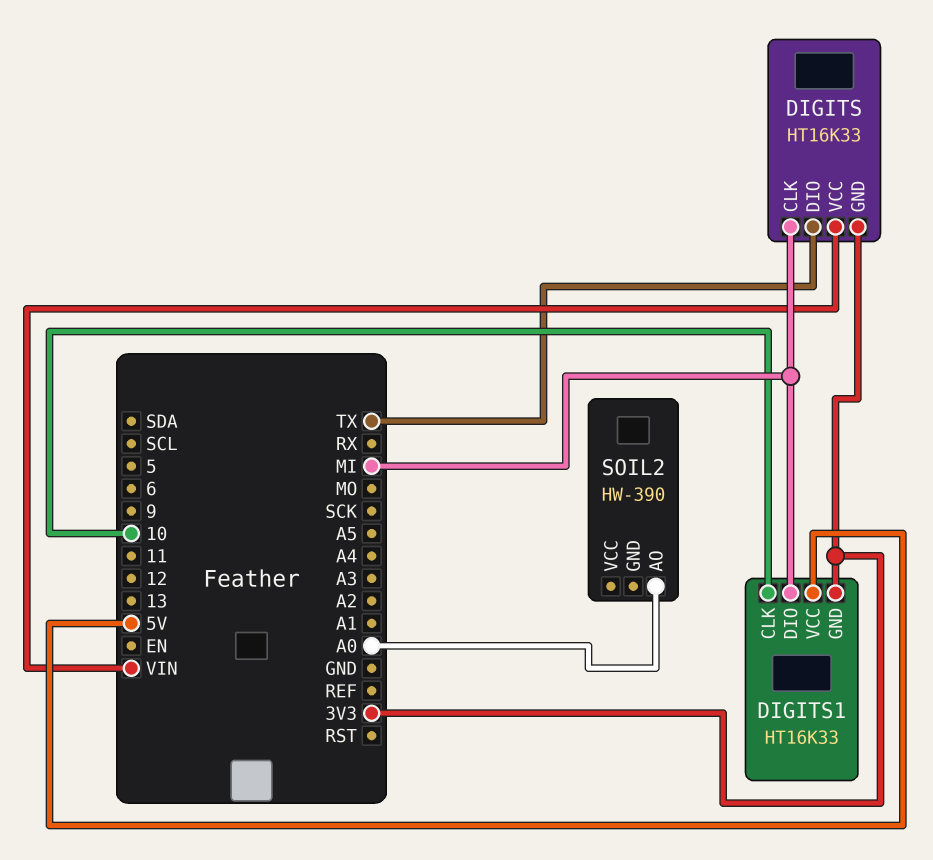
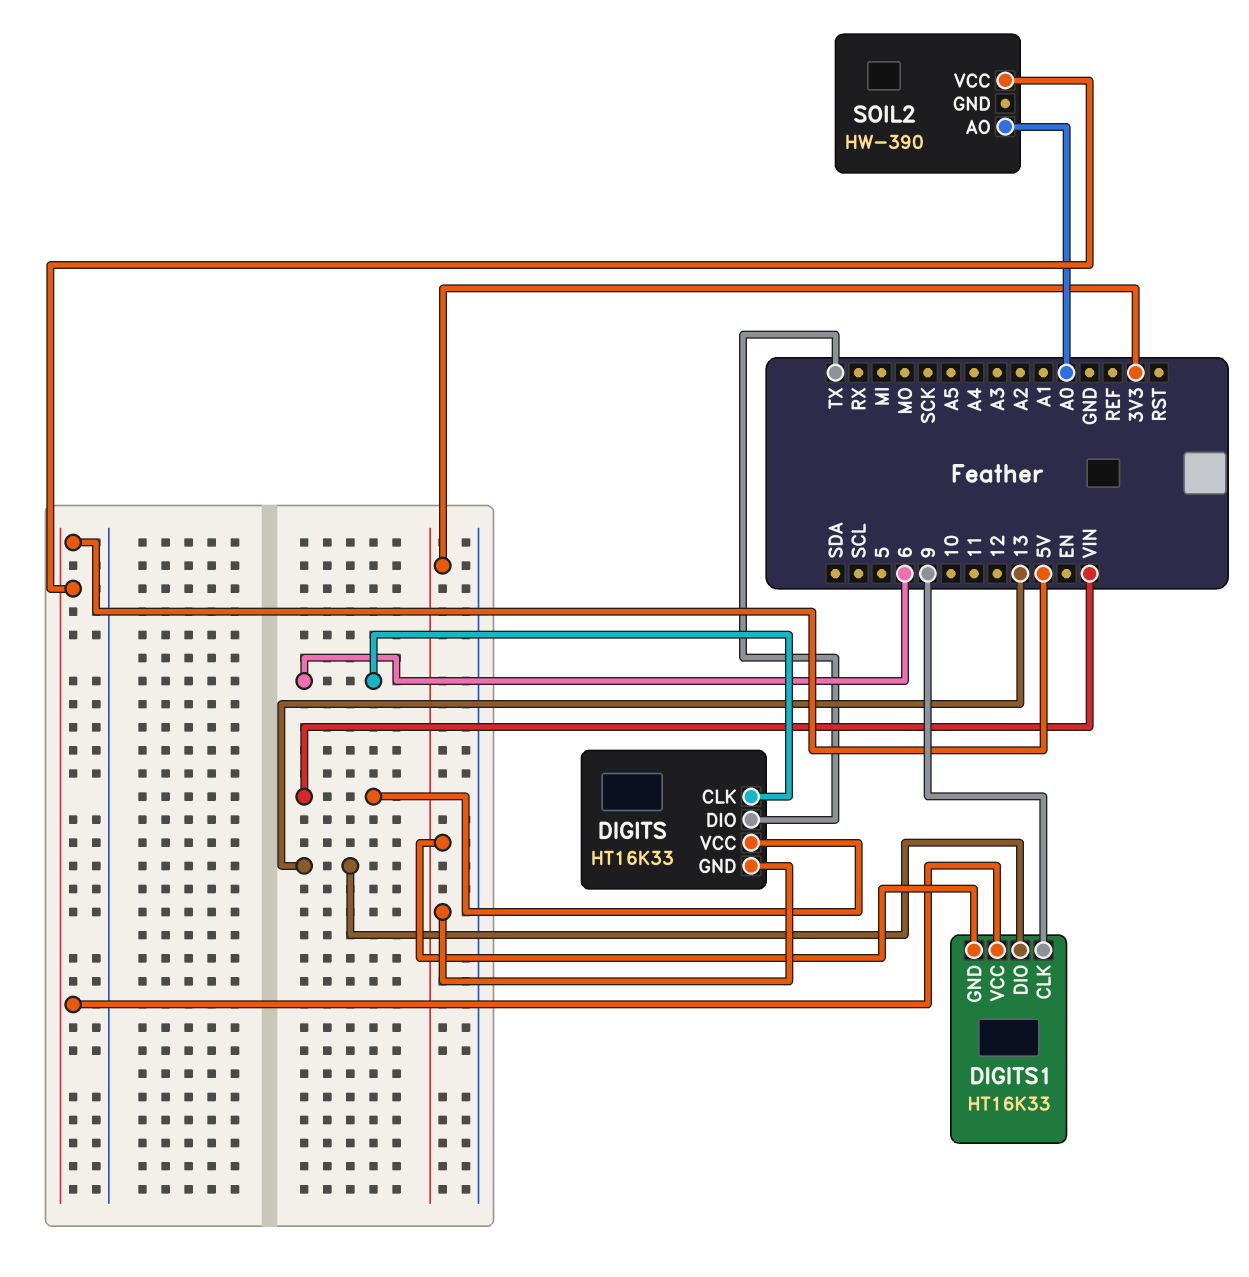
DIGITS pin CLK: MI -> 6
DIGITS1 pin CLK: 10 -> 9
DIGITS1 pin DIO: MI -> 13
SOIL2 pin VCC: none -> 5V

